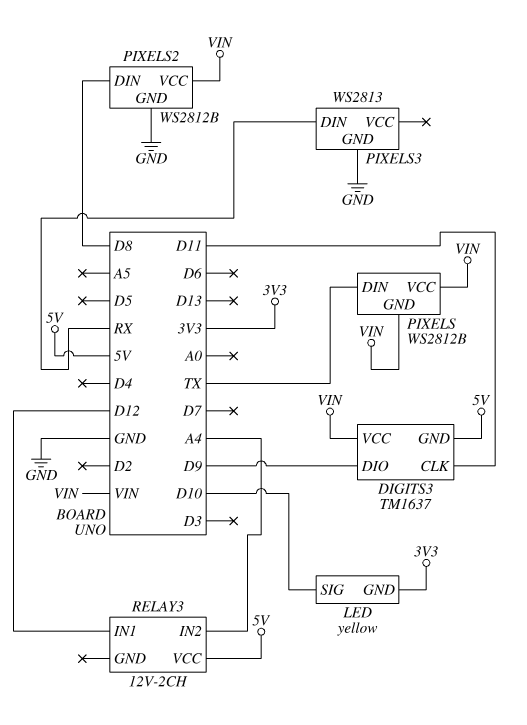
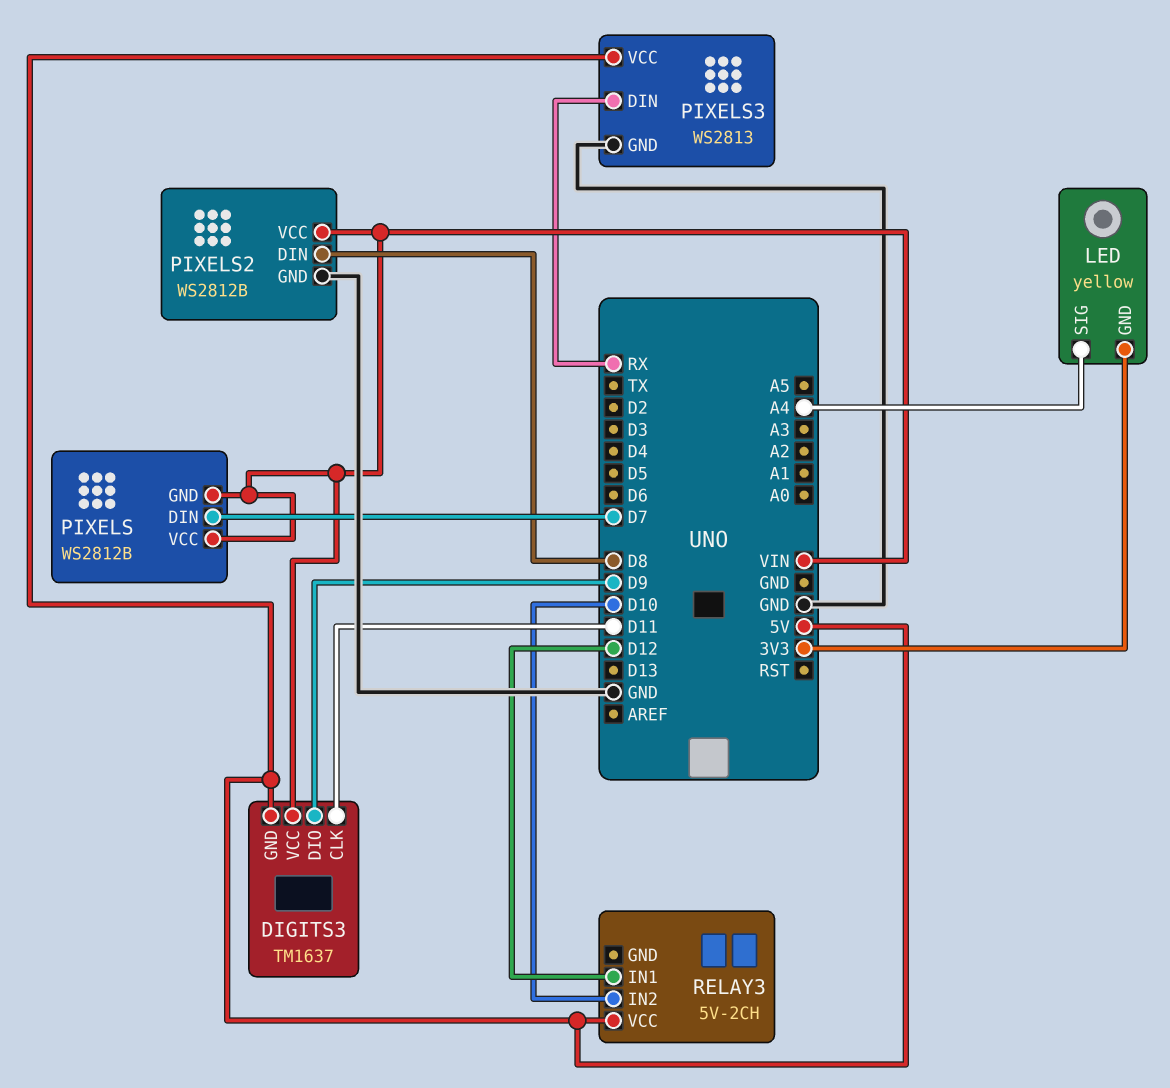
LED pin SIG: D10 -> A4
PIXELS pin DIN: TX -> D7
PIXELS3 pin VCC: none -> 5V
RELAY3: 12V-2CH -> 5V-2CH
RELAY3 pin IN2: A4 -> D10

